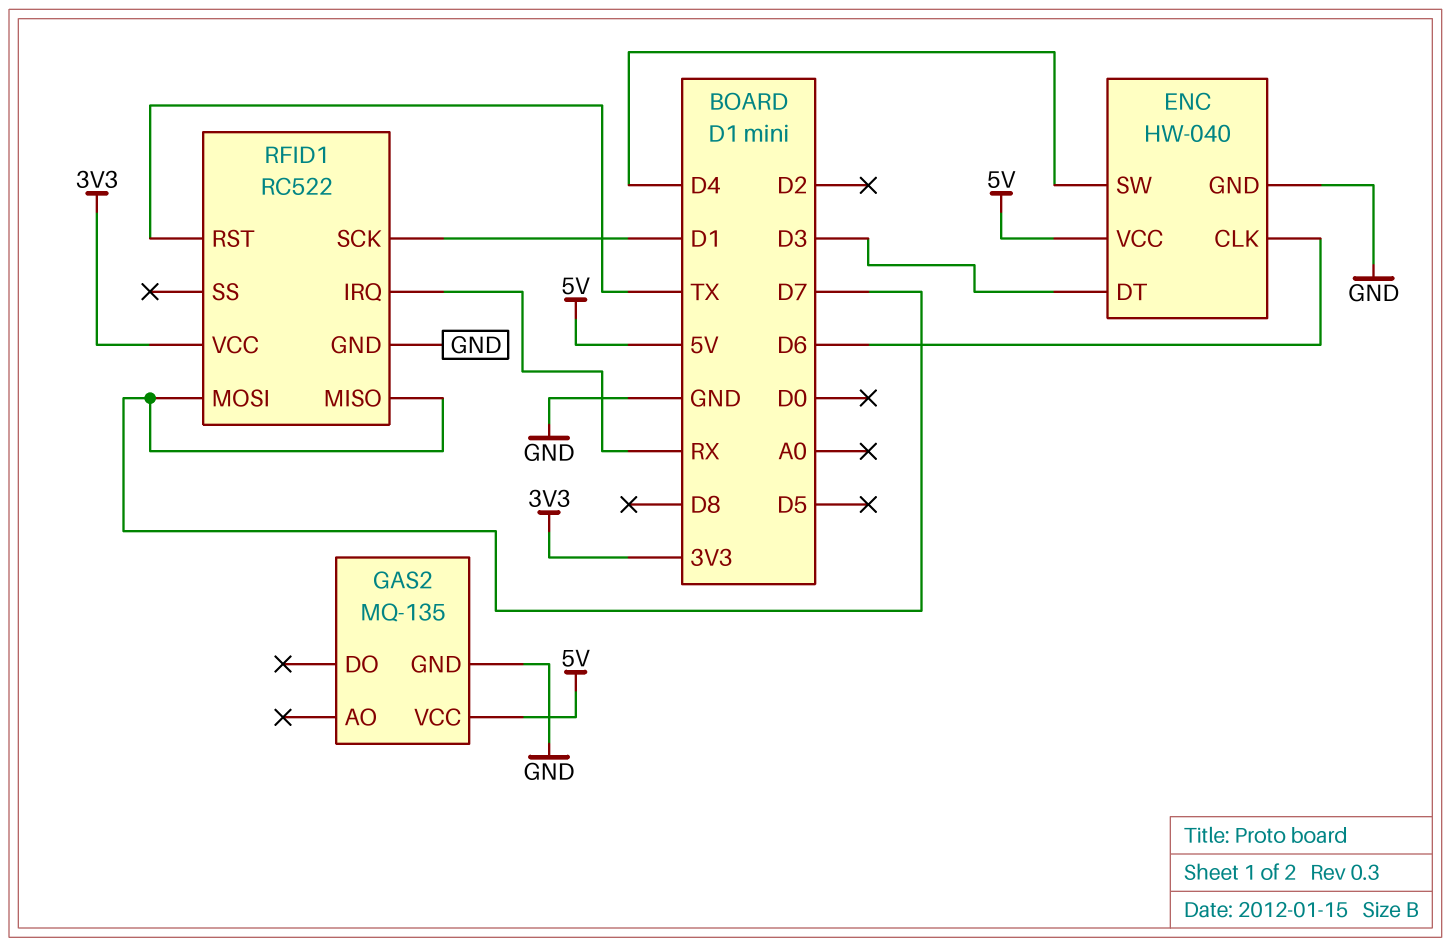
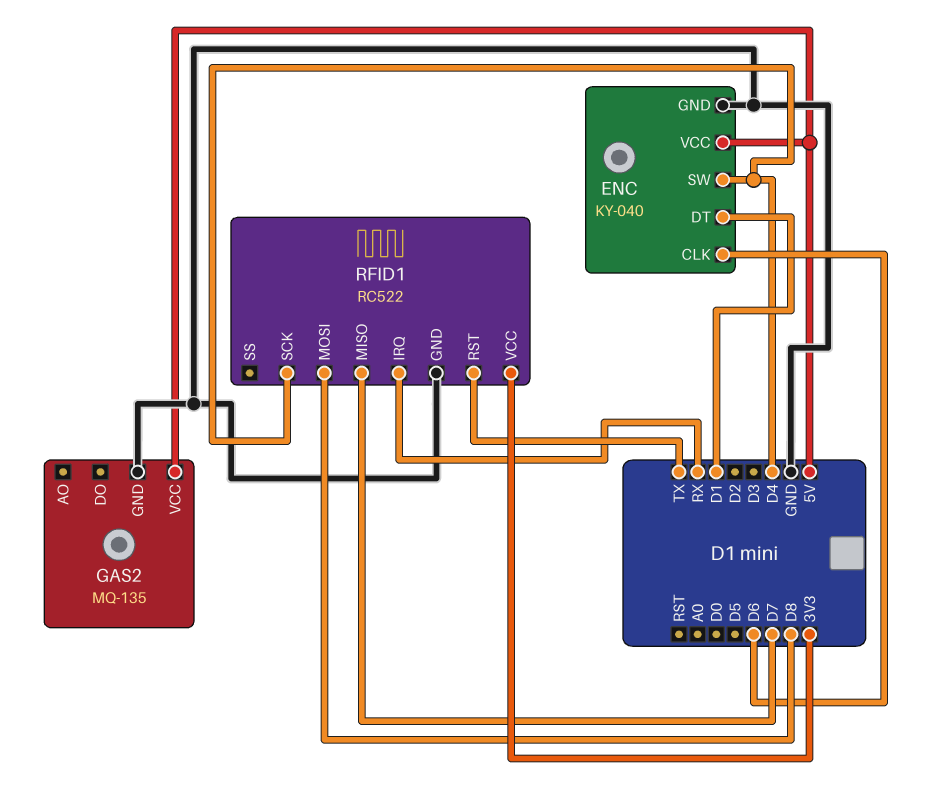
ENC: HW-040 -> KY-040
ENC pin DT: D3 -> D1
RFID1 pin MOSI: D7 -> D8
RFID1 pin SCK: D1 -> D4

